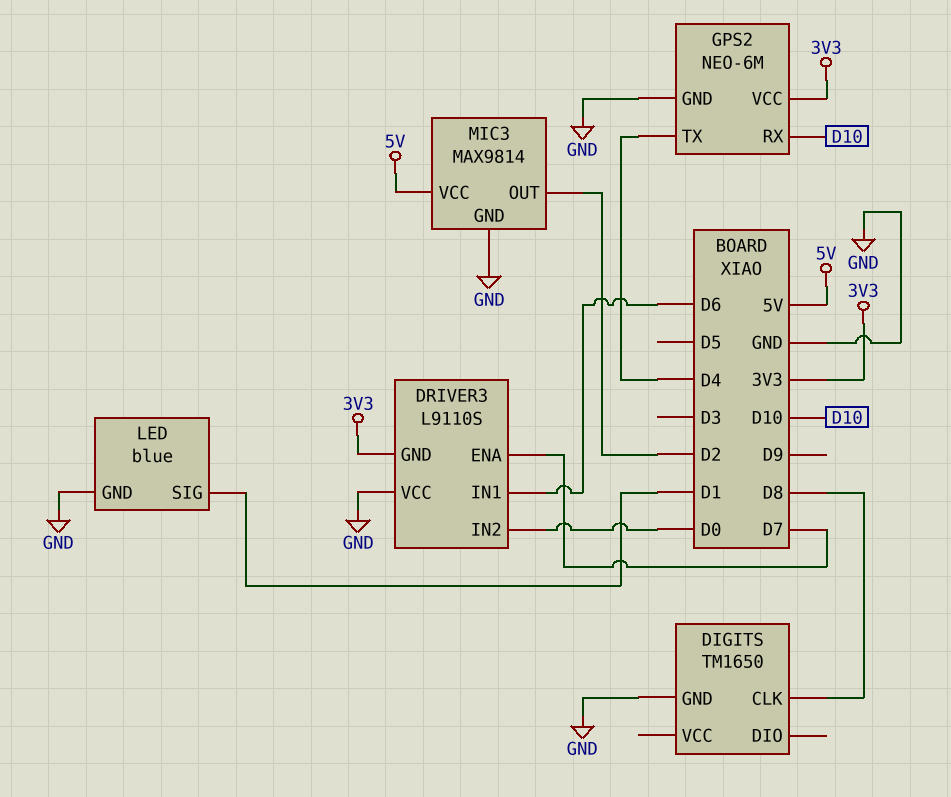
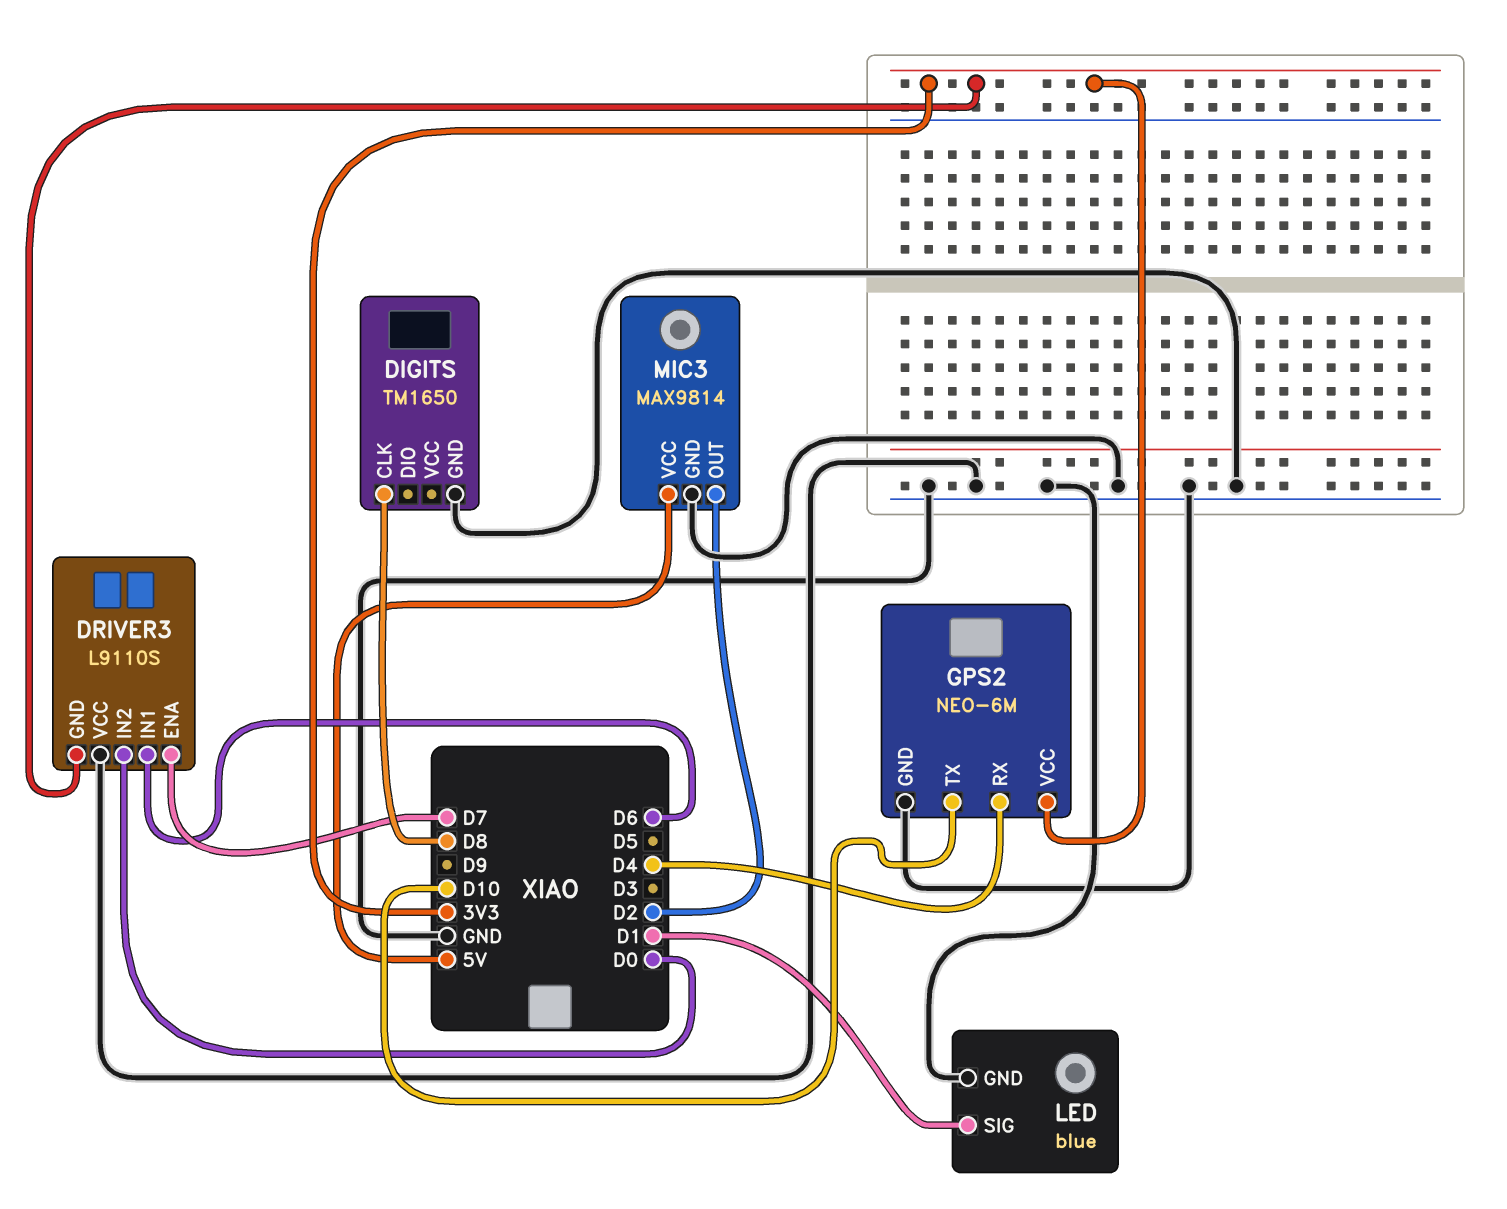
GPS2 pin RX: D10 -> D4
GPS2 pin TX: D4 -> D10

